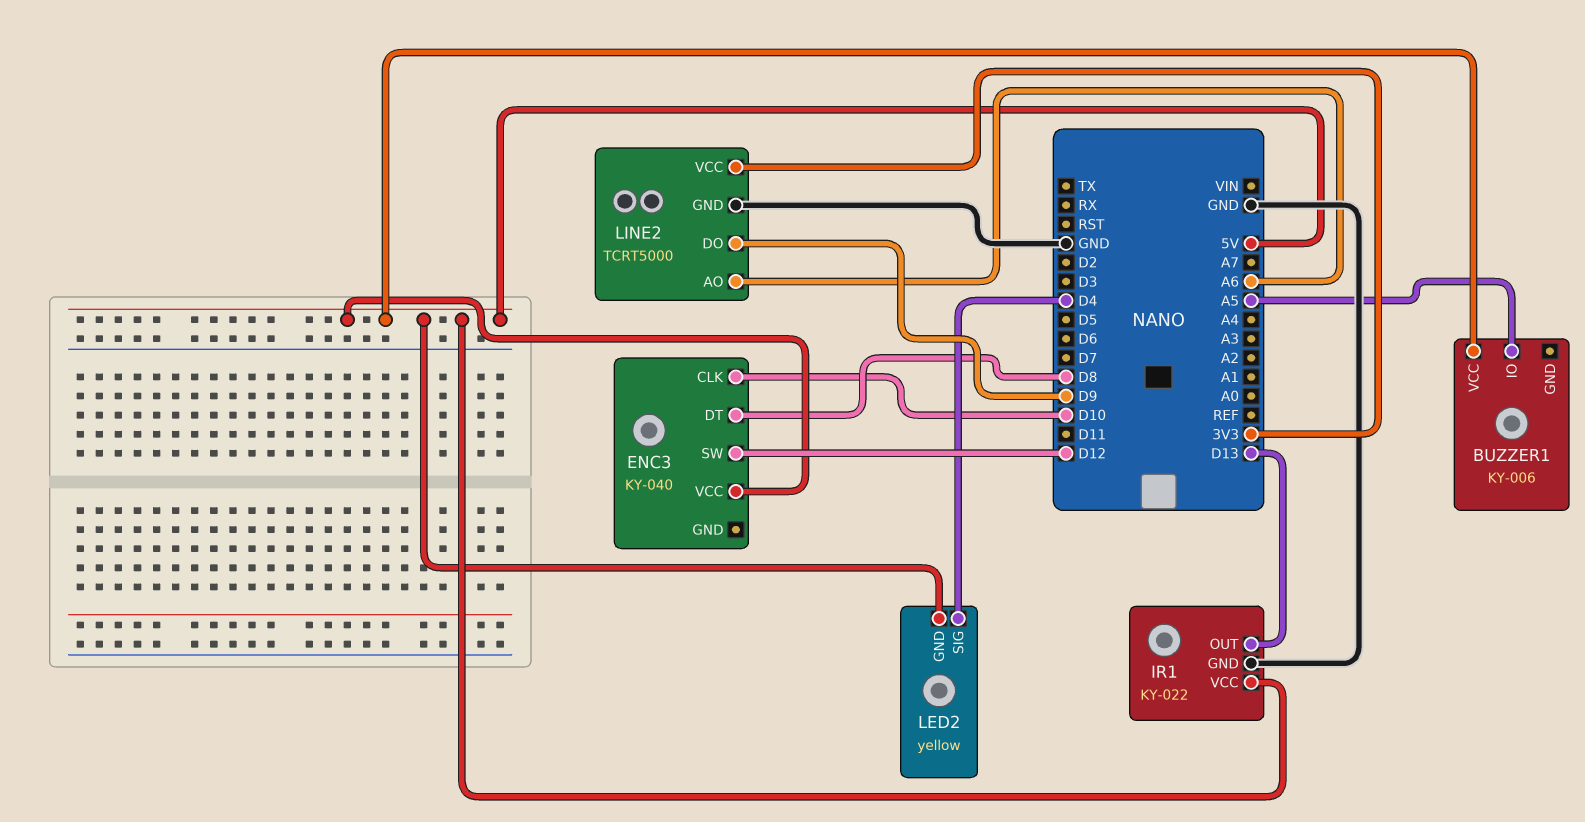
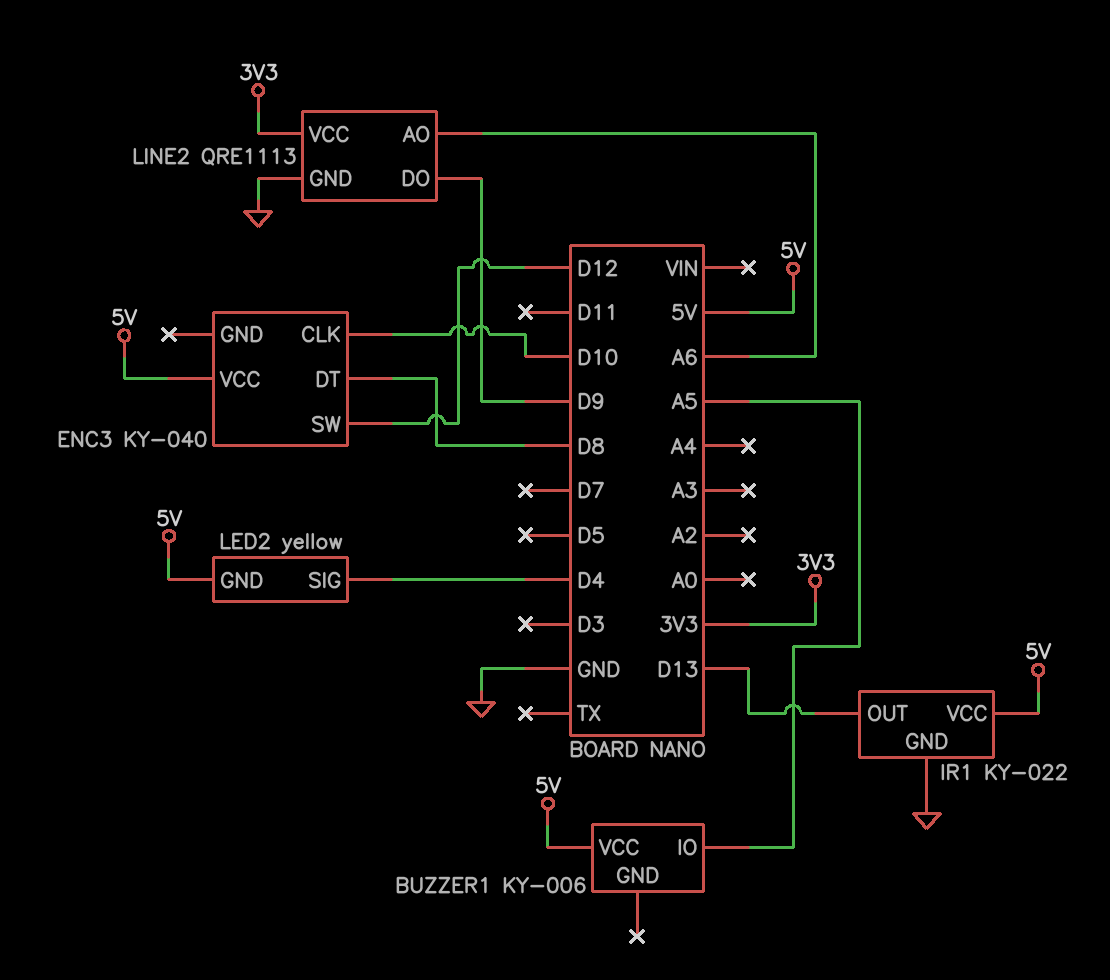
LINE2: TCRT5000 -> QRE1113

